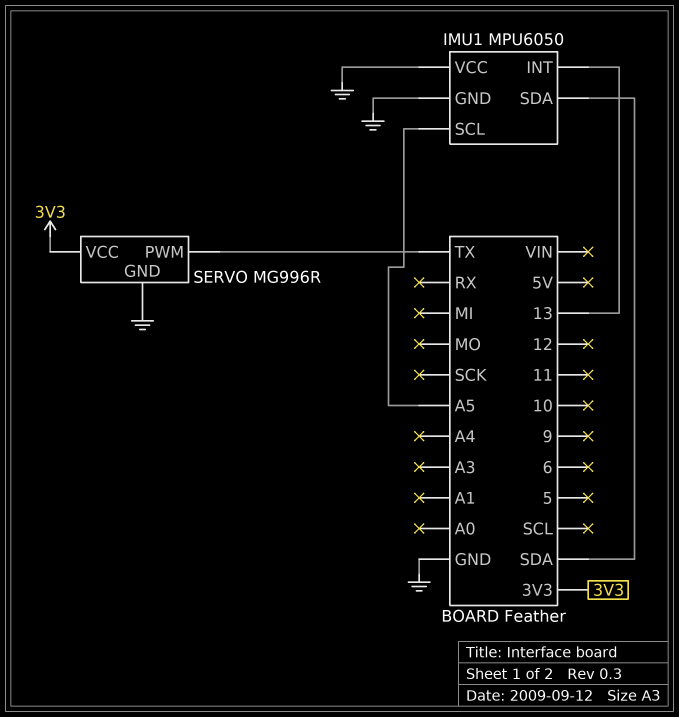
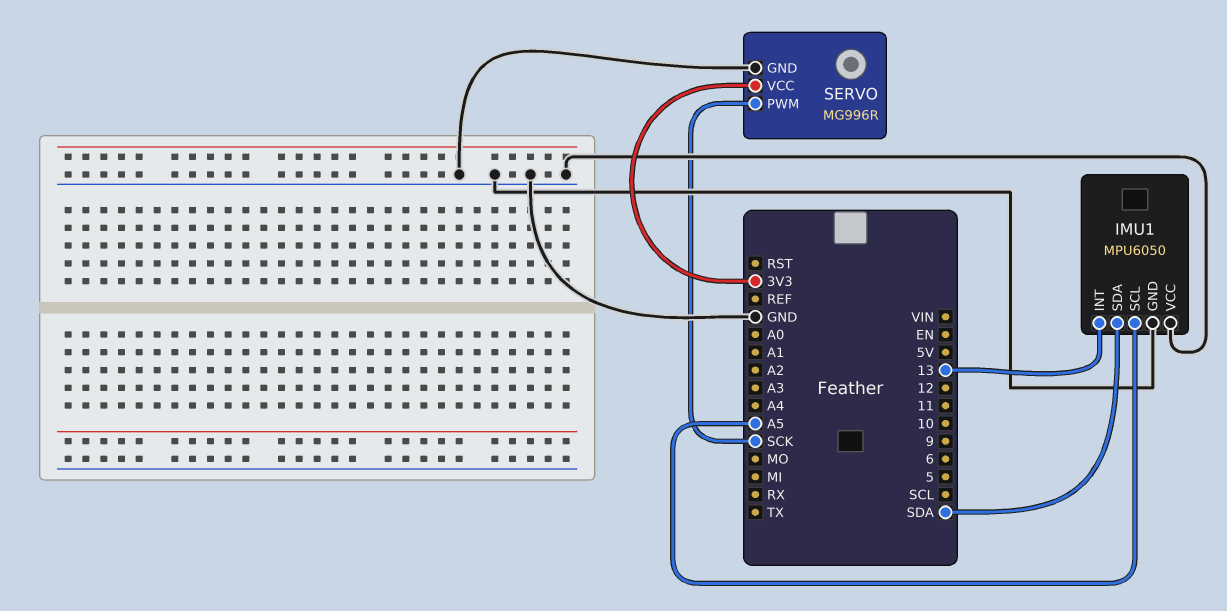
SERVO pin PWM: TX -> SCK

